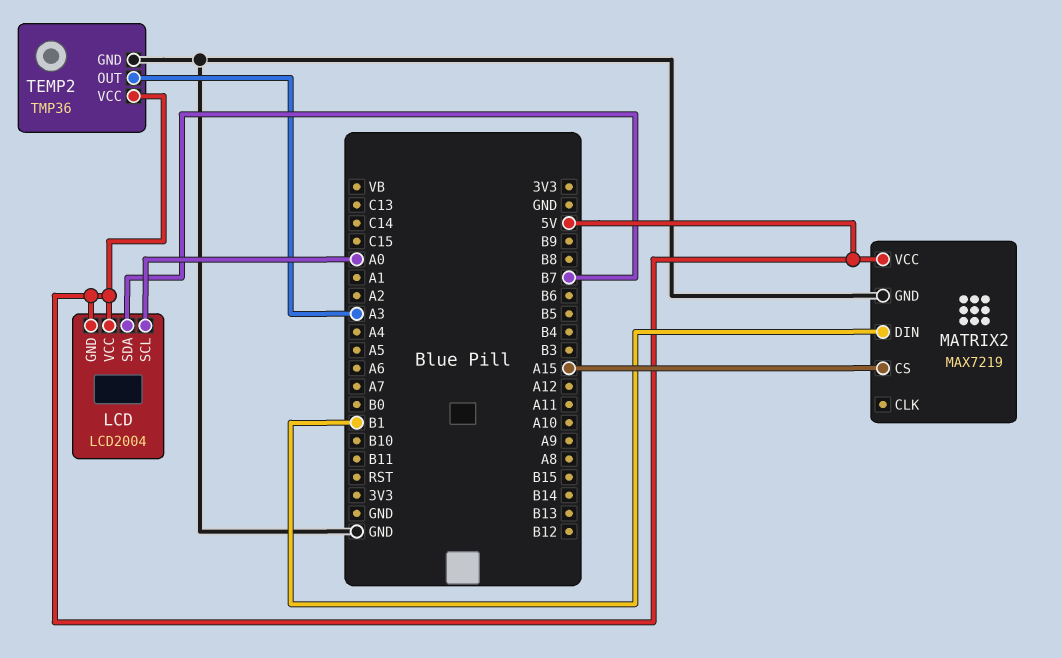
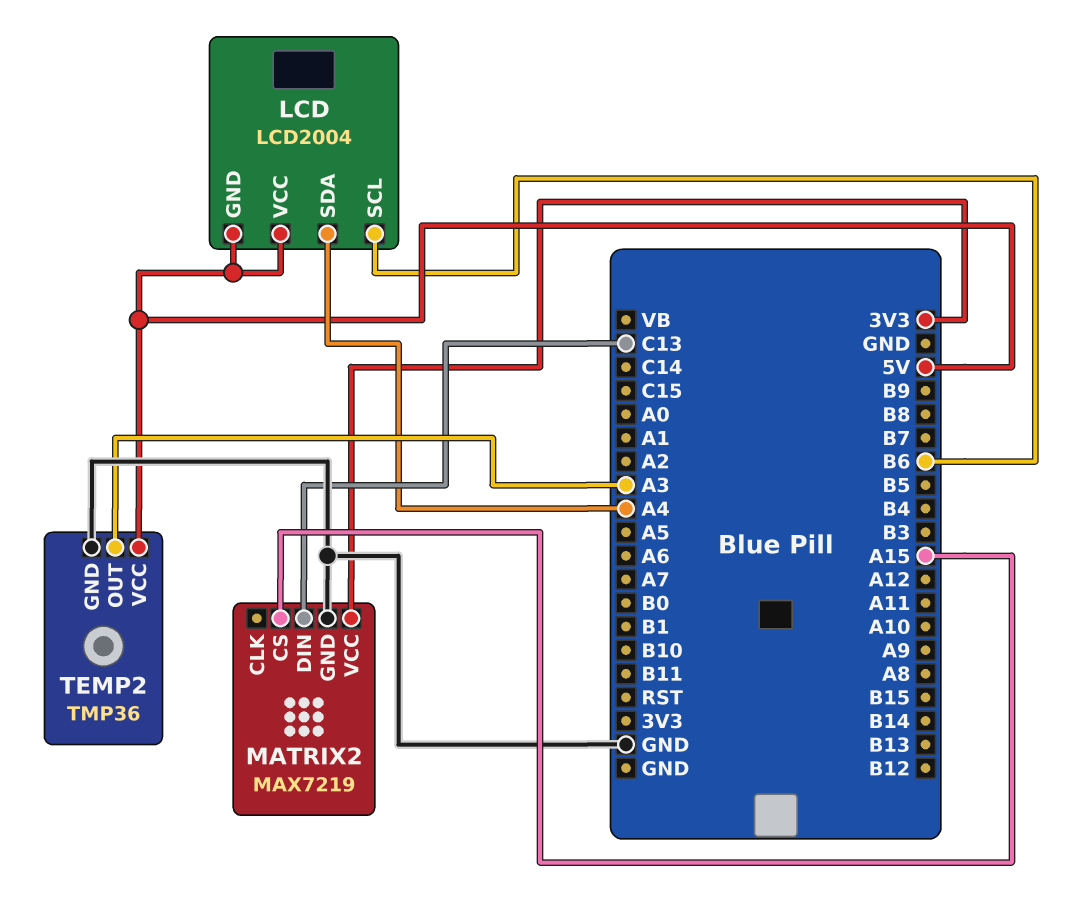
LCD pin SCL: A0 -> B6
LCD pin SDA: B7 -> A4
MATRIX2 pin DIN: B1 -> C13
MATRIX2 pin VCC: 5V -> 3V3

